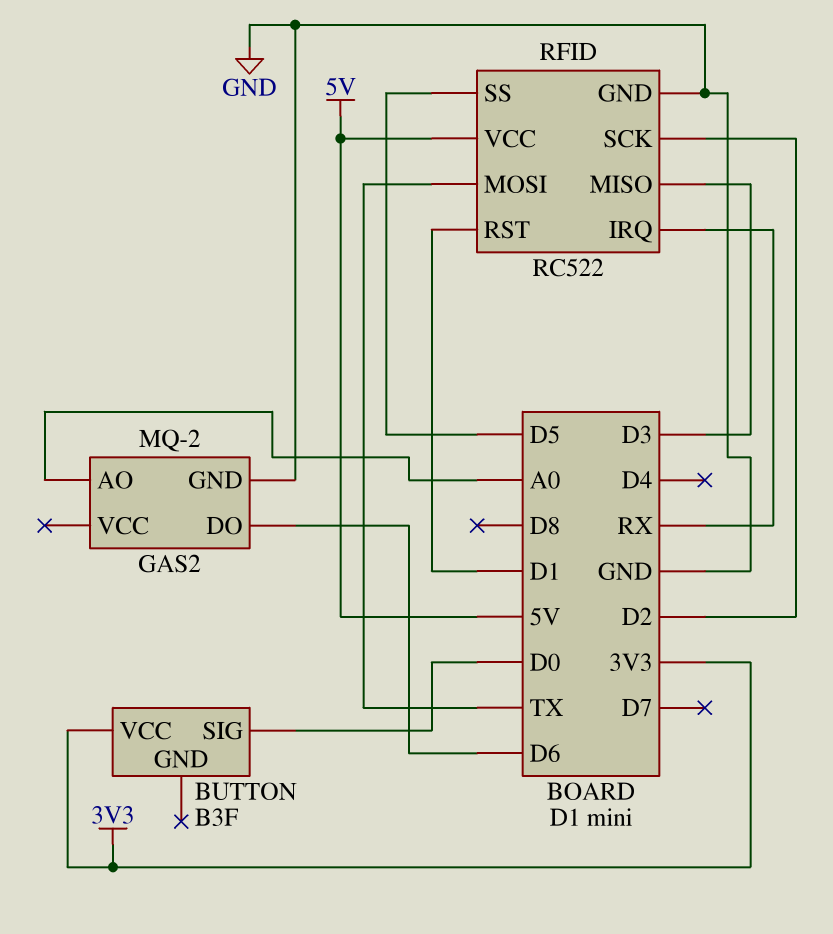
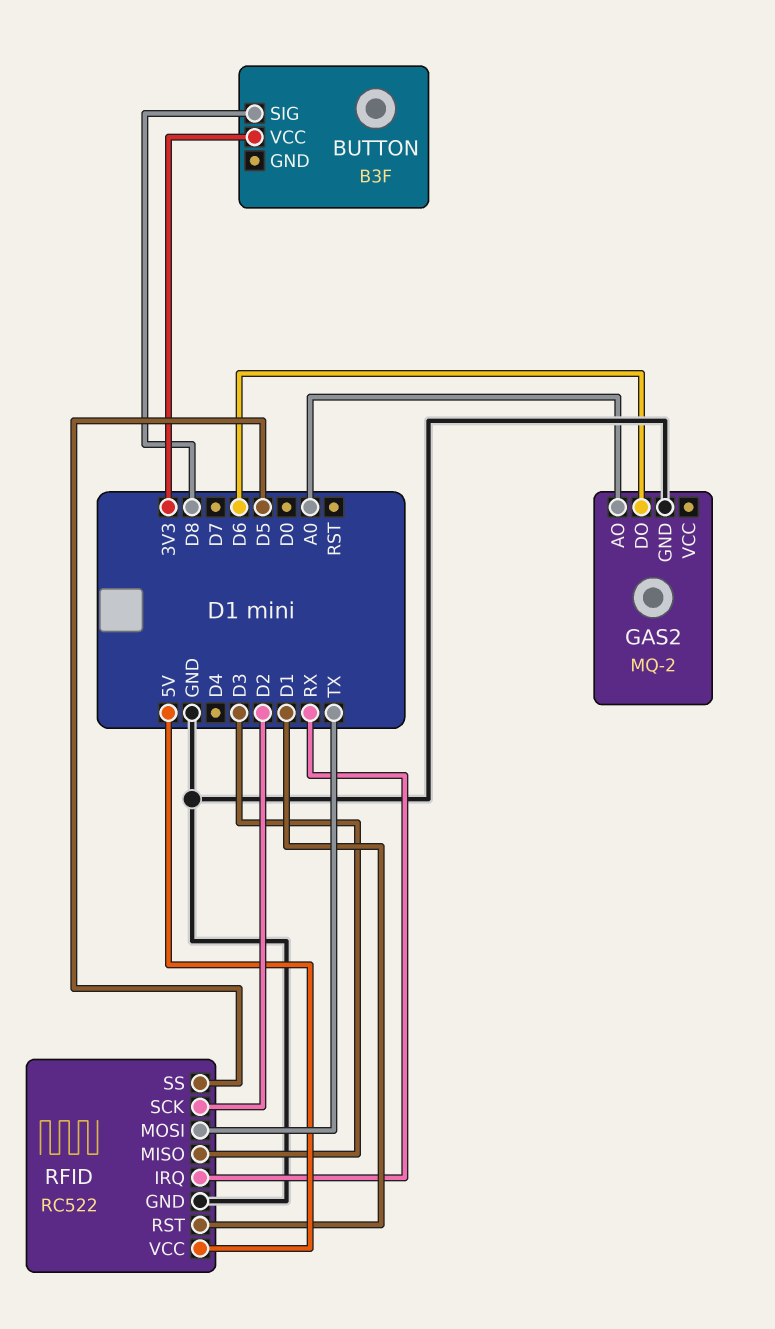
BUTTON pin SIG: D0 -> D8

